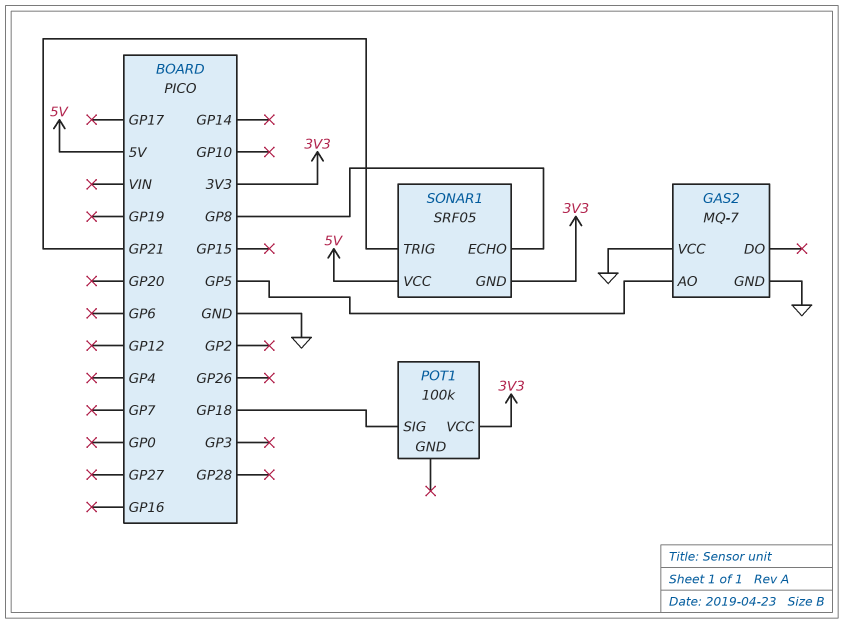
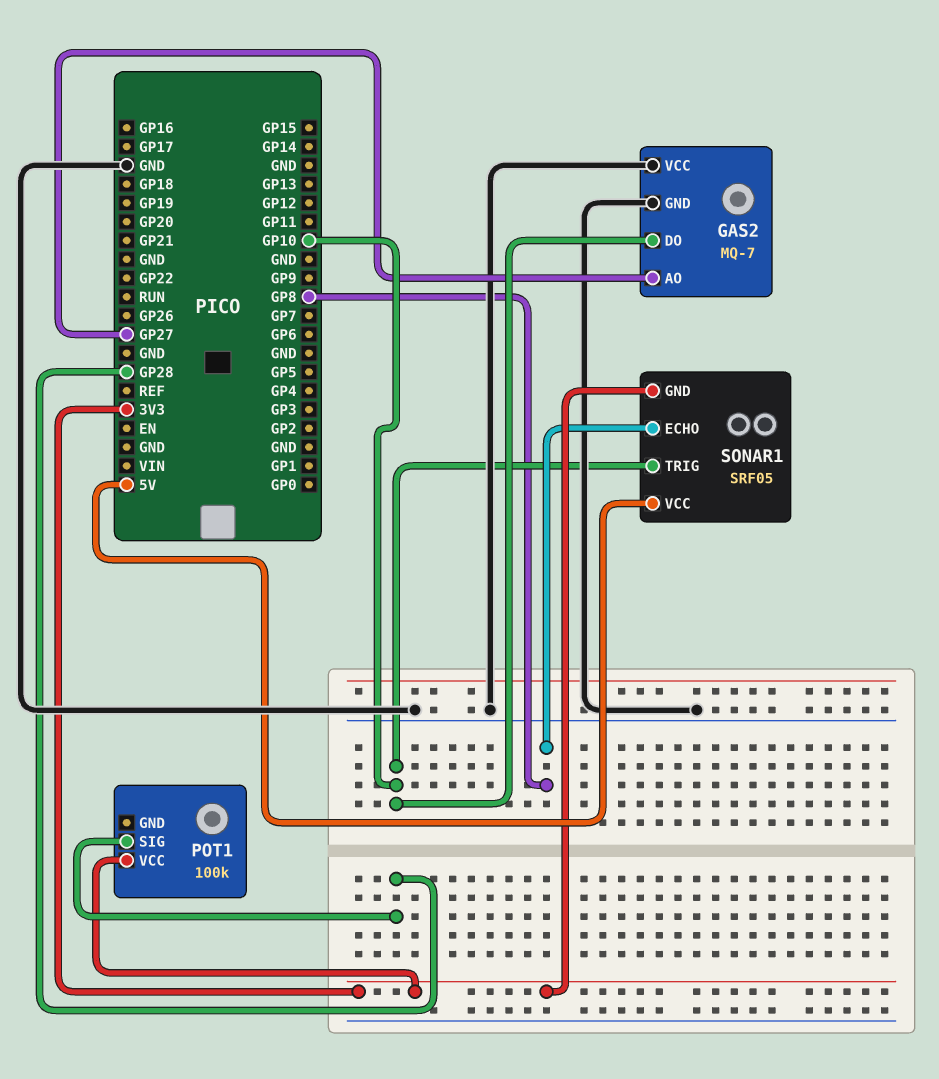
GAS2 pin AO: GP5 -> GP27
GAS2 pin DO: none -> GP10
POT1 pin SIG: GP18 -> GP28
SONAR1 pin TRIG: GP21 -> GP10

